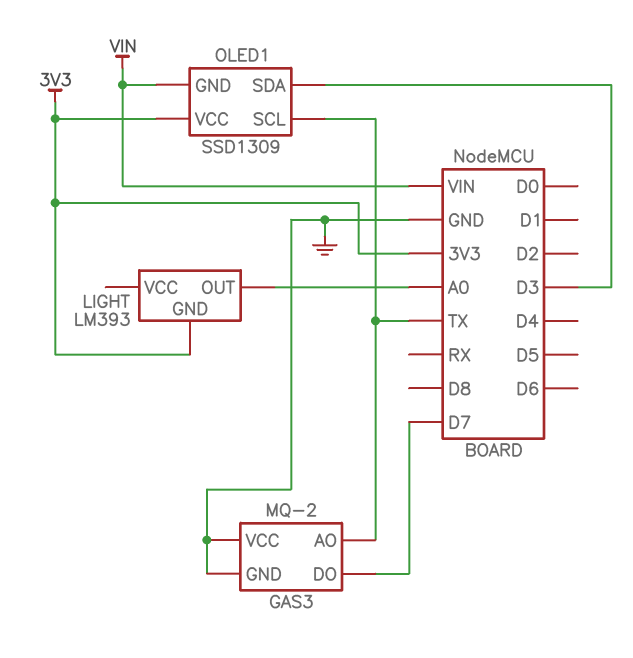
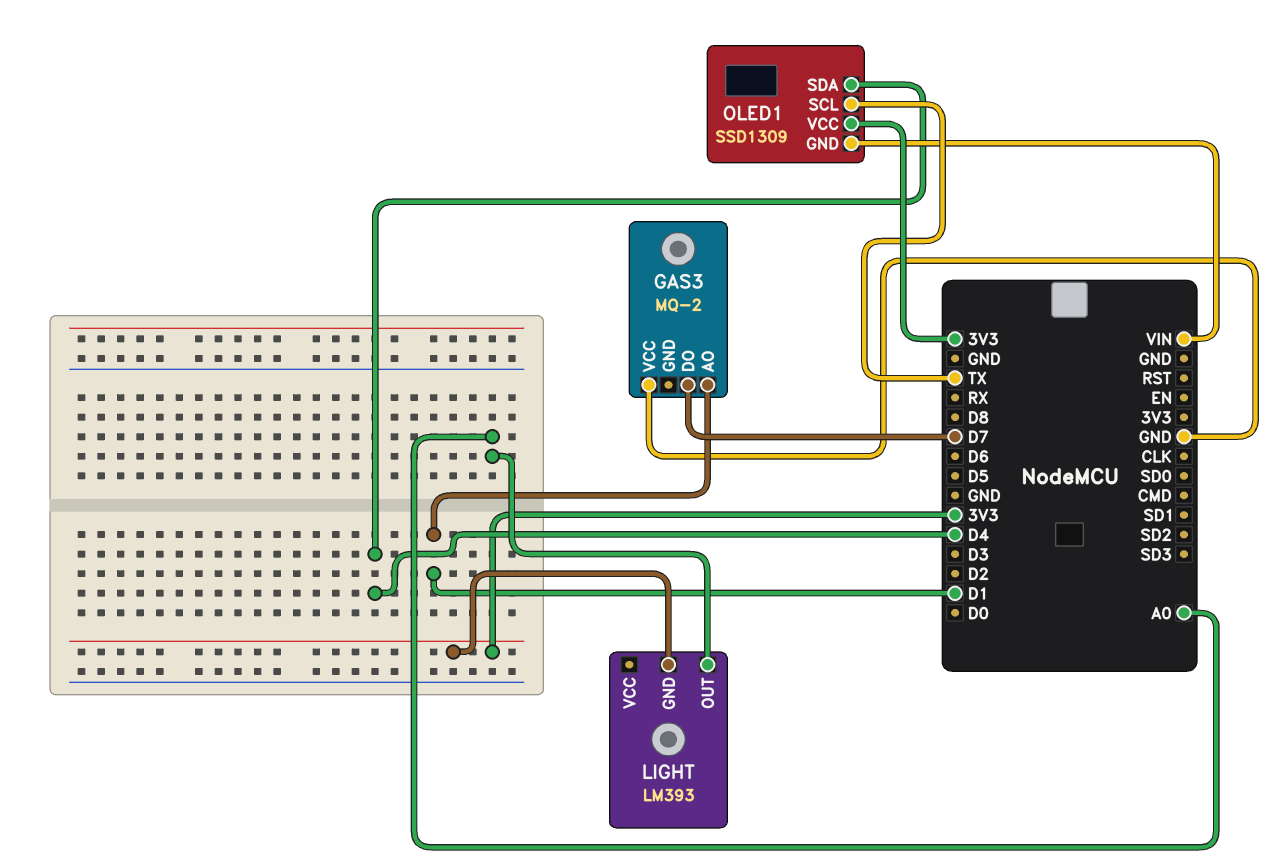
GAS3 pin AO: TX -> D1
GAS3 pin GND: GND -> none
OLED1 pin SDA: D3 -> D4

